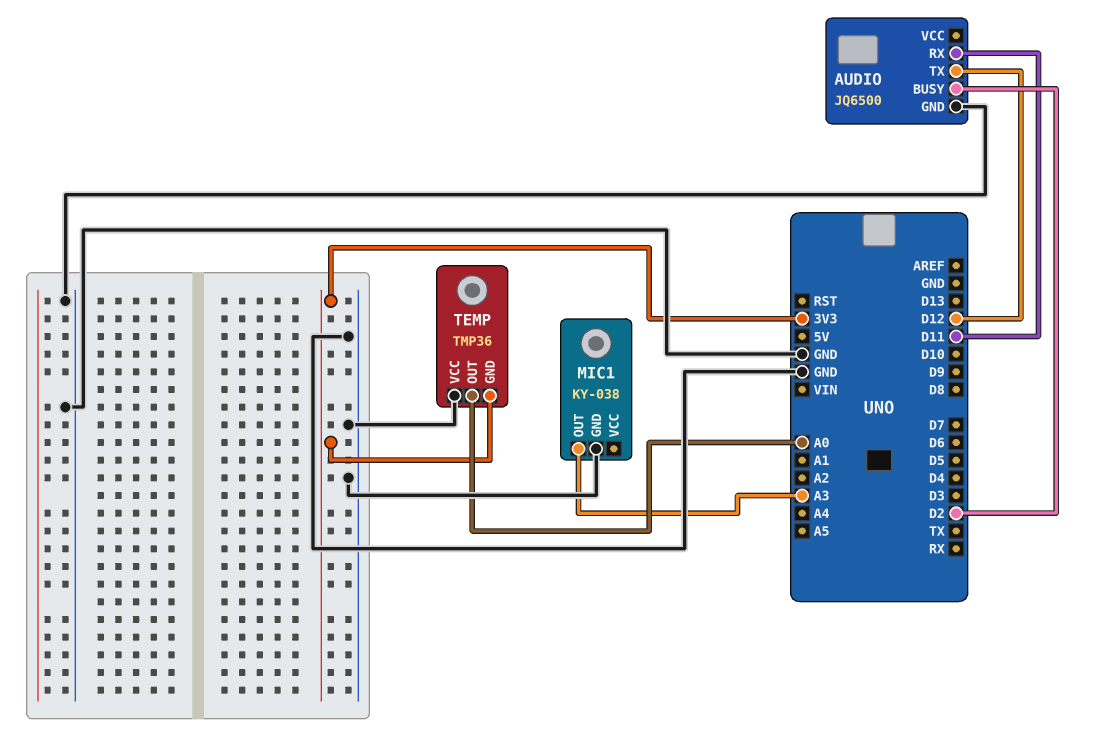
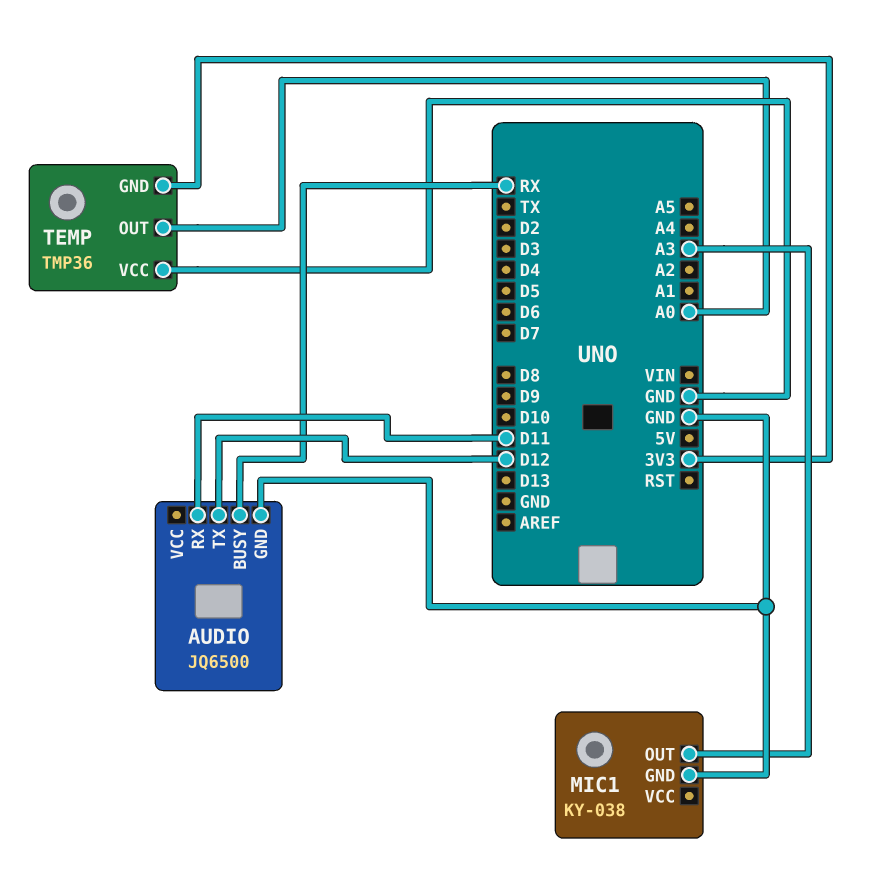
AUDIO pin BUSY: D2 -> RX

